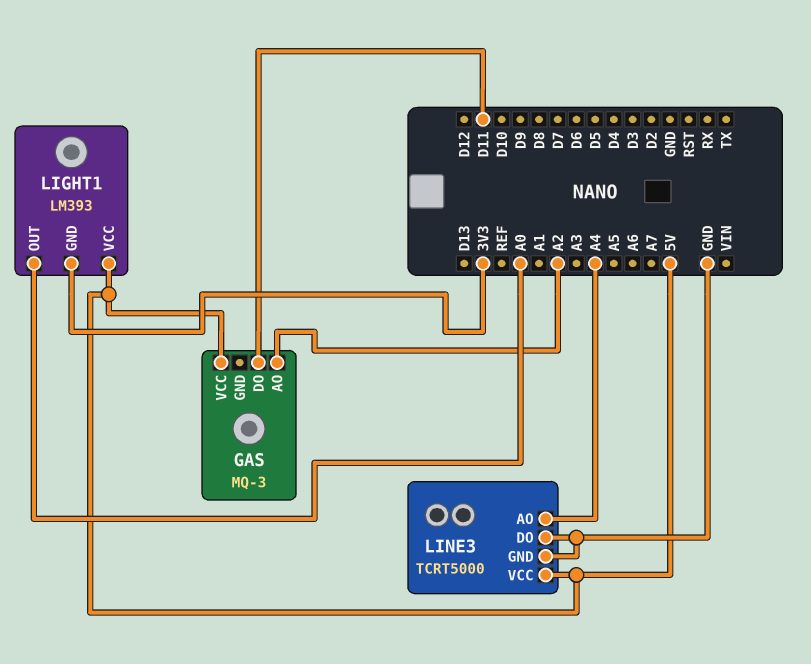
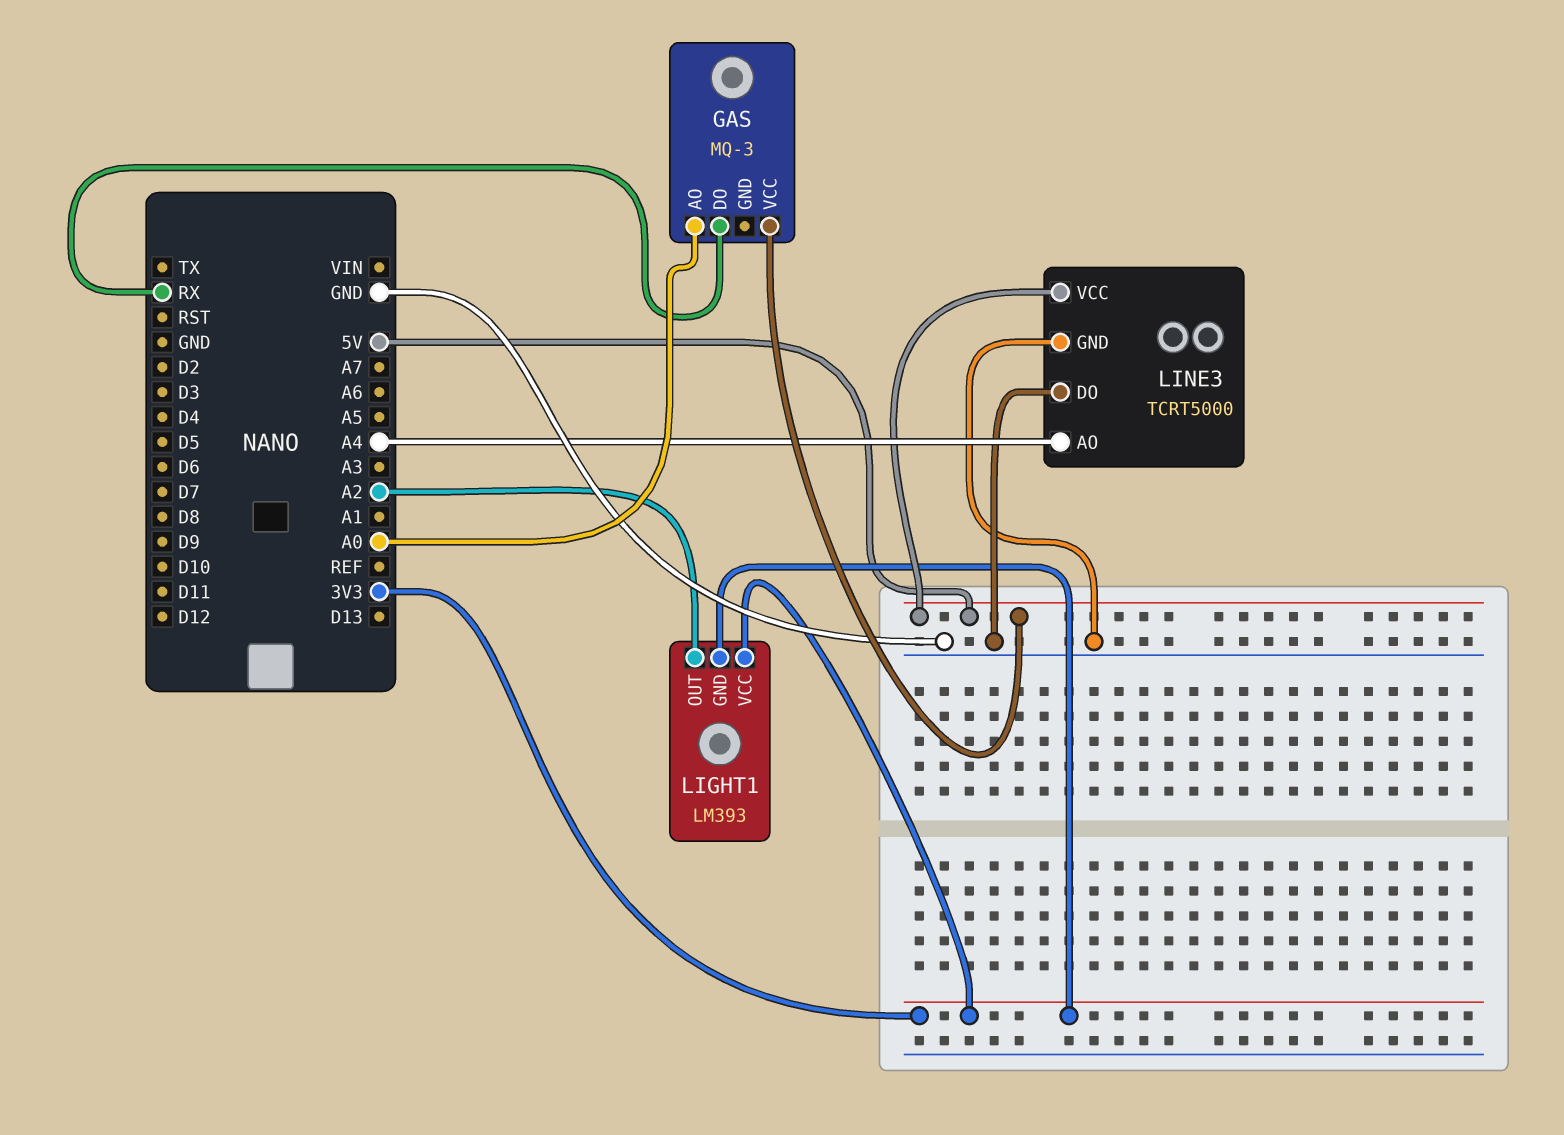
GAS pin AO: A2 -> A0
GAS pin DO: D11 -> RX
LIGHT1 pin OUT: A0 -> A2
LIGHT1 pin VCC: 5V -> 3V3

